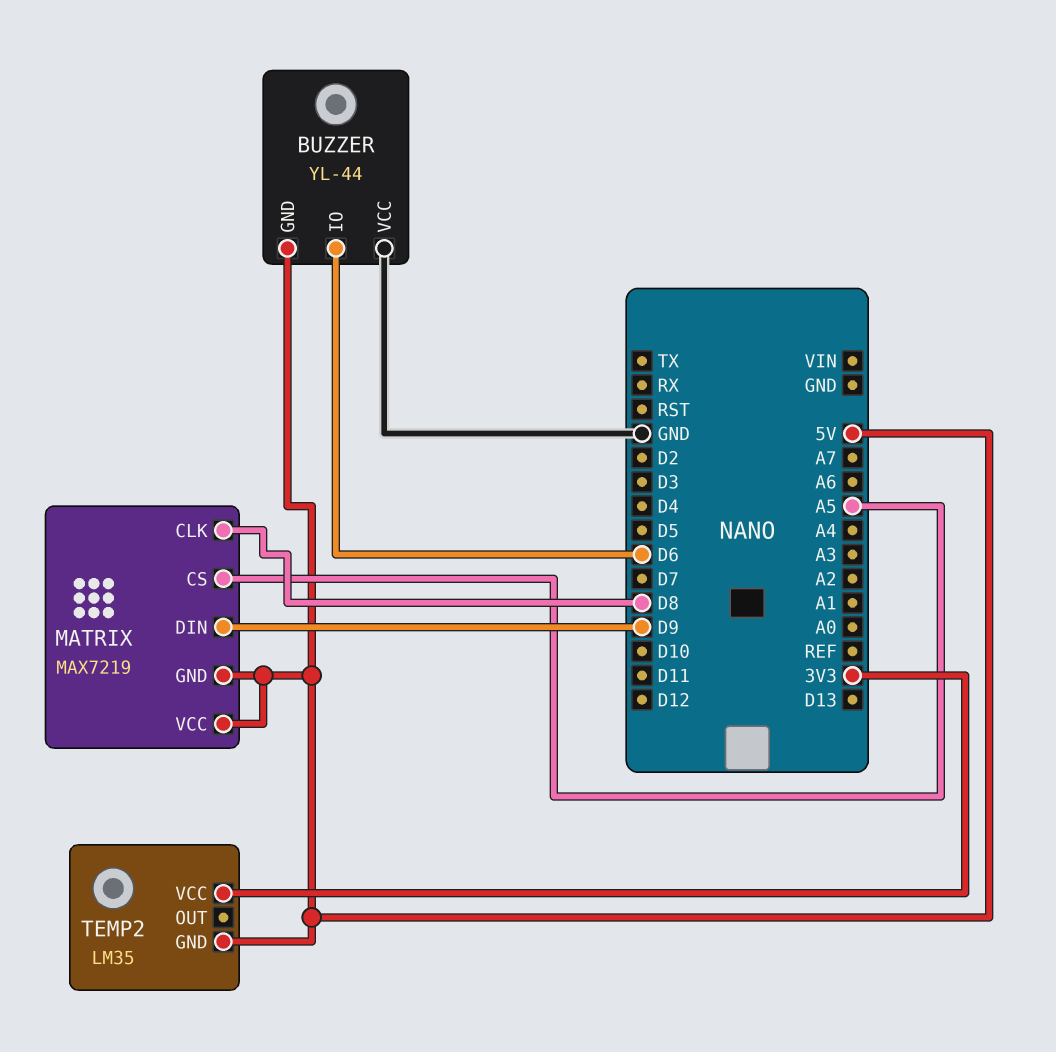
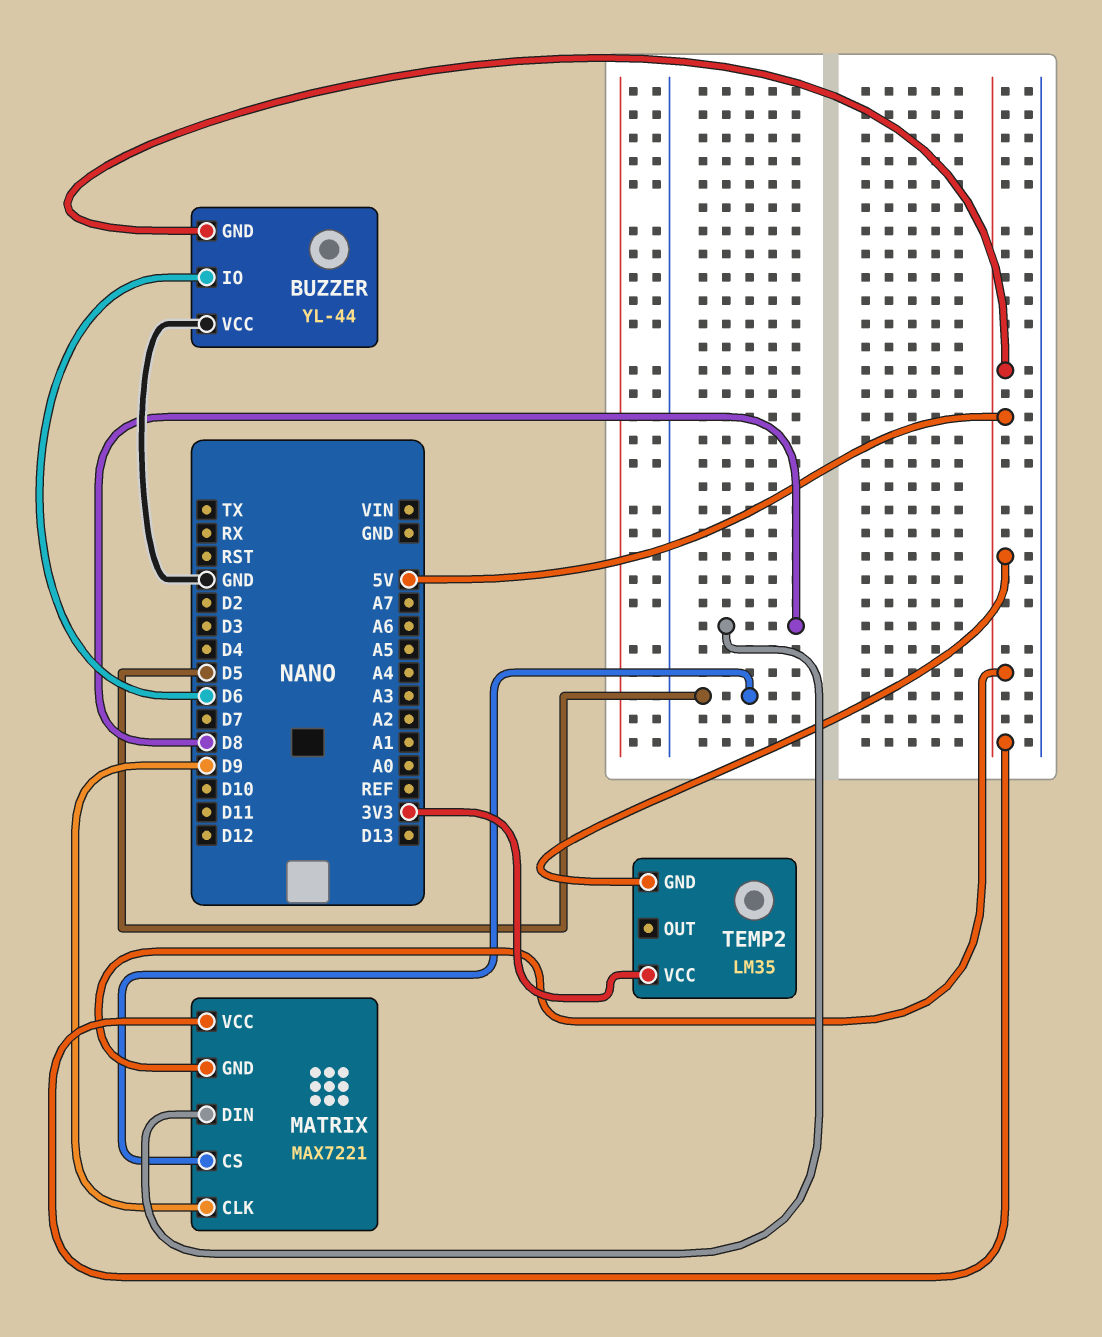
MATRIX: MAX7219 -> MAX7221
MATRIX pin CLK: D8 -> D9
MATRIX pin CS: A5 -> D5
MATRIX pin DIN: D9 -> D8

